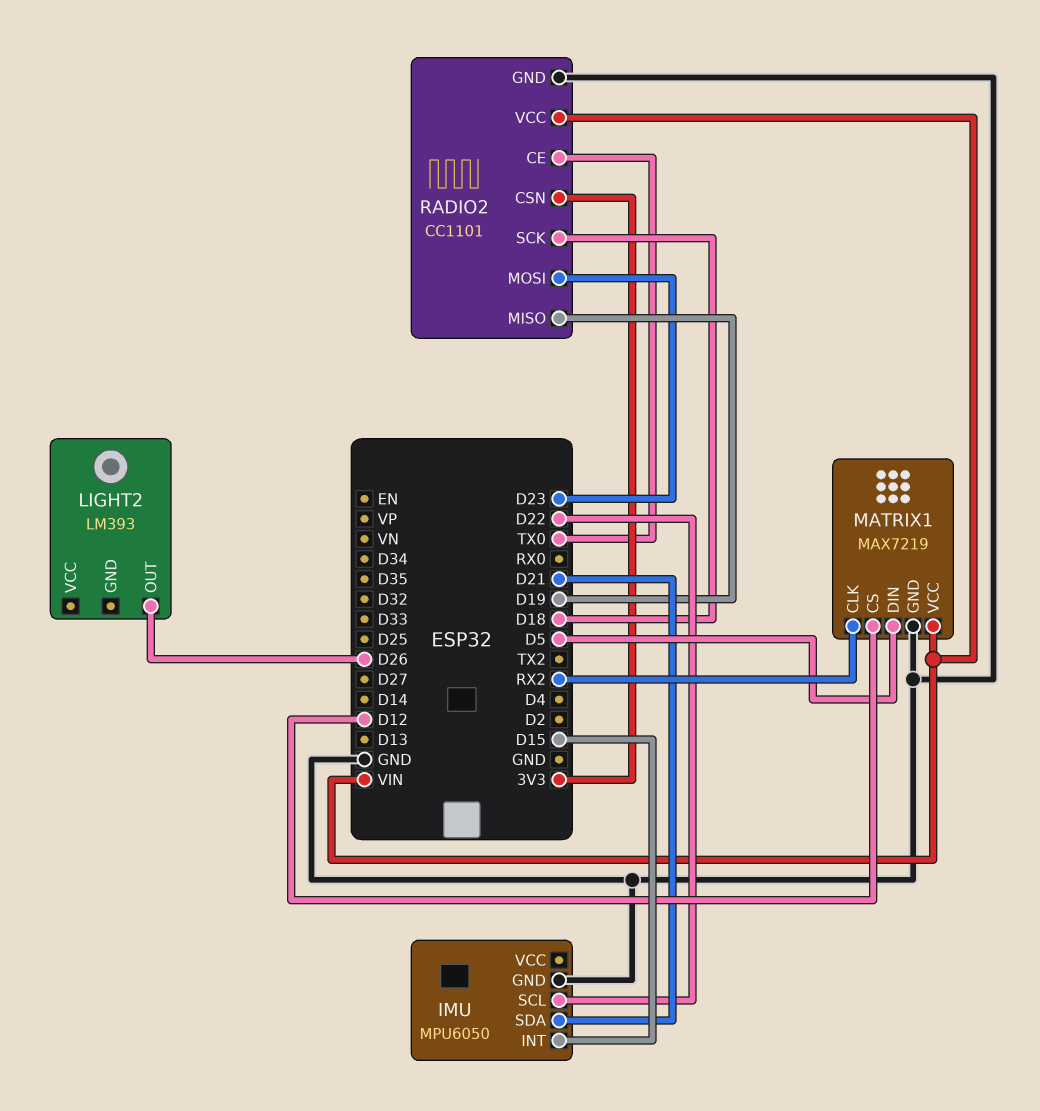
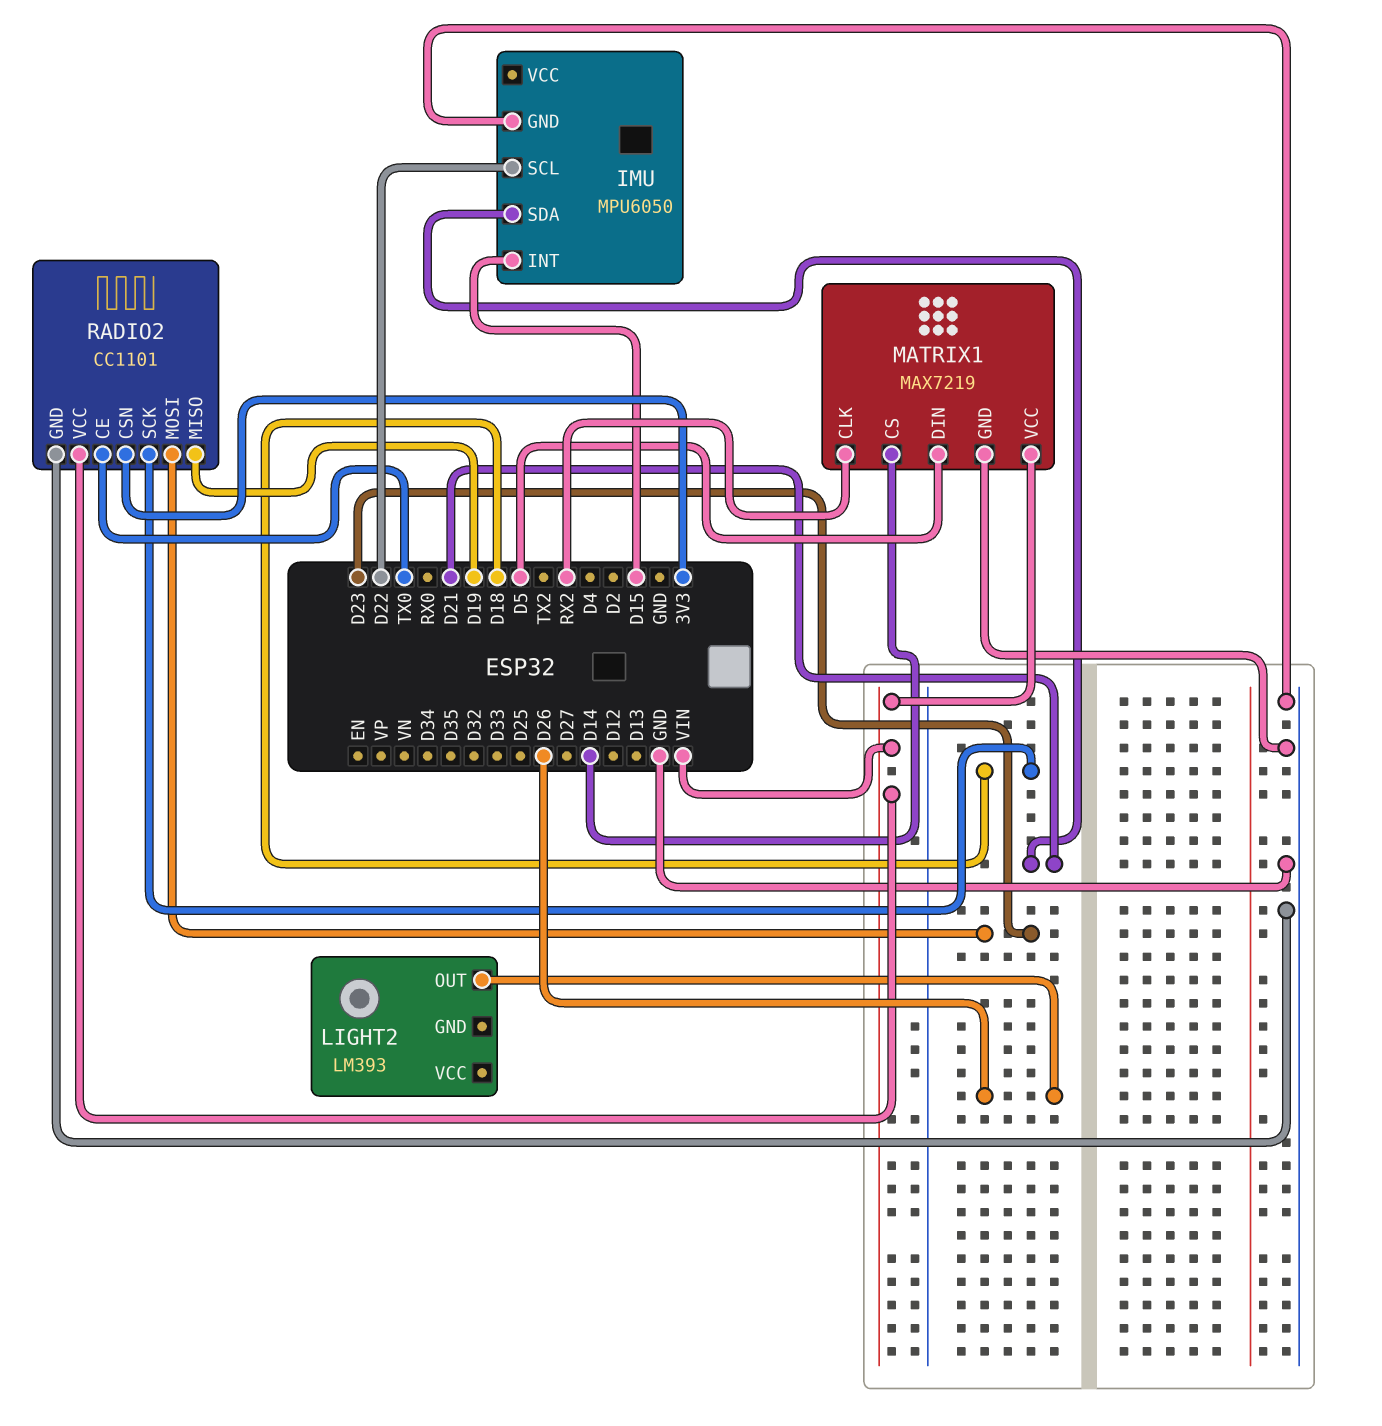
MATRIX1 pin CS: D12 -> D14

